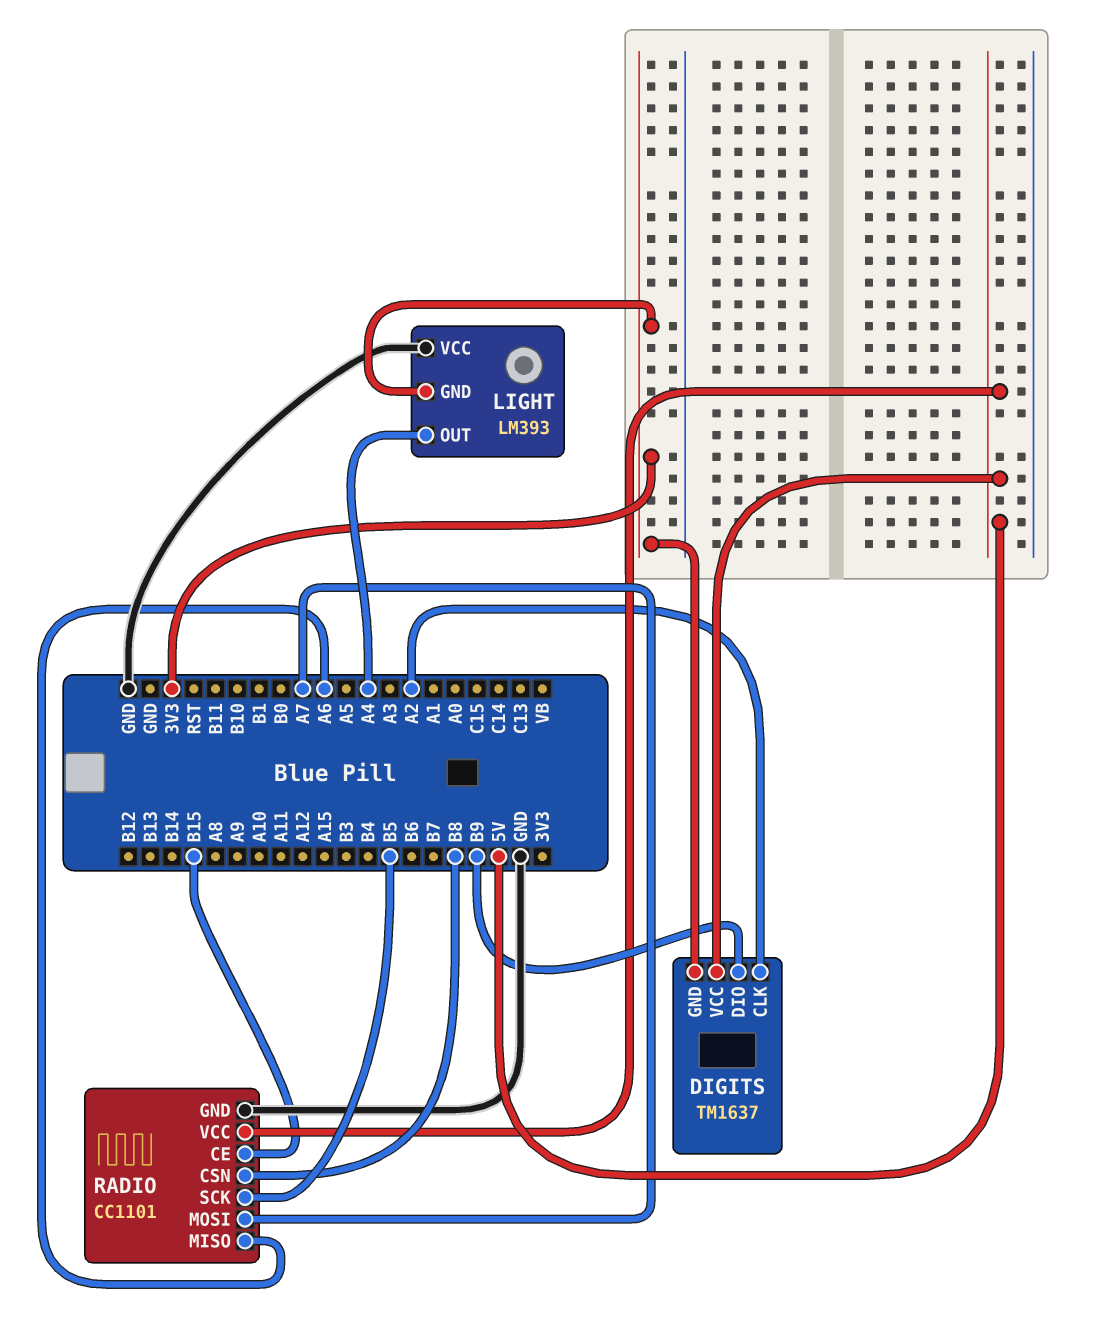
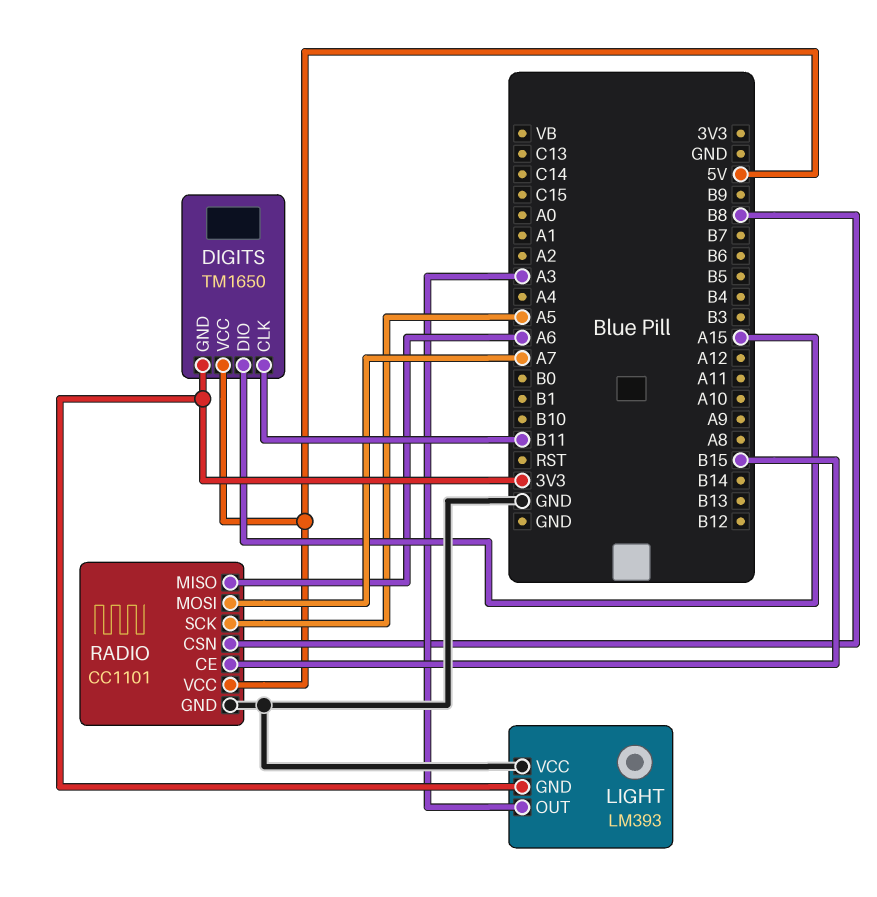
DIGITS: TM1637 -> TM1650
DIGITS pin CLK: A2 -> B11
DIGITS pin DIO: B9 -> A15
LIGHT pin OUT: A4 -> A3
RADIO pin SCK: B5 -> A5

